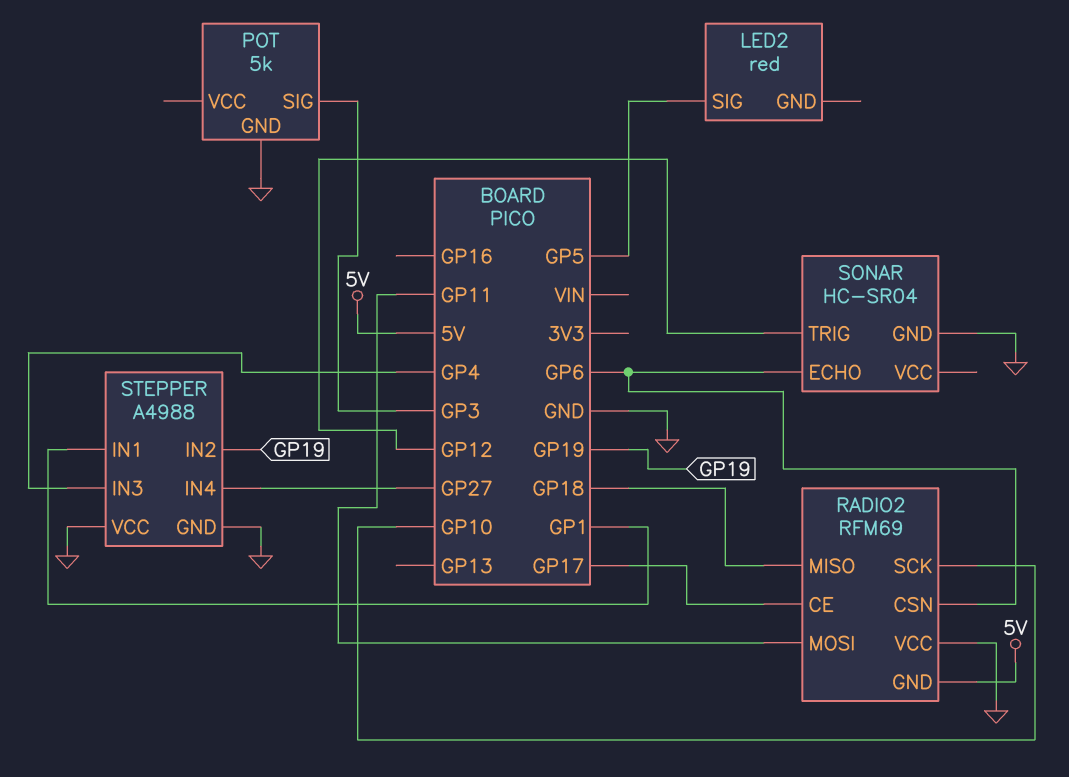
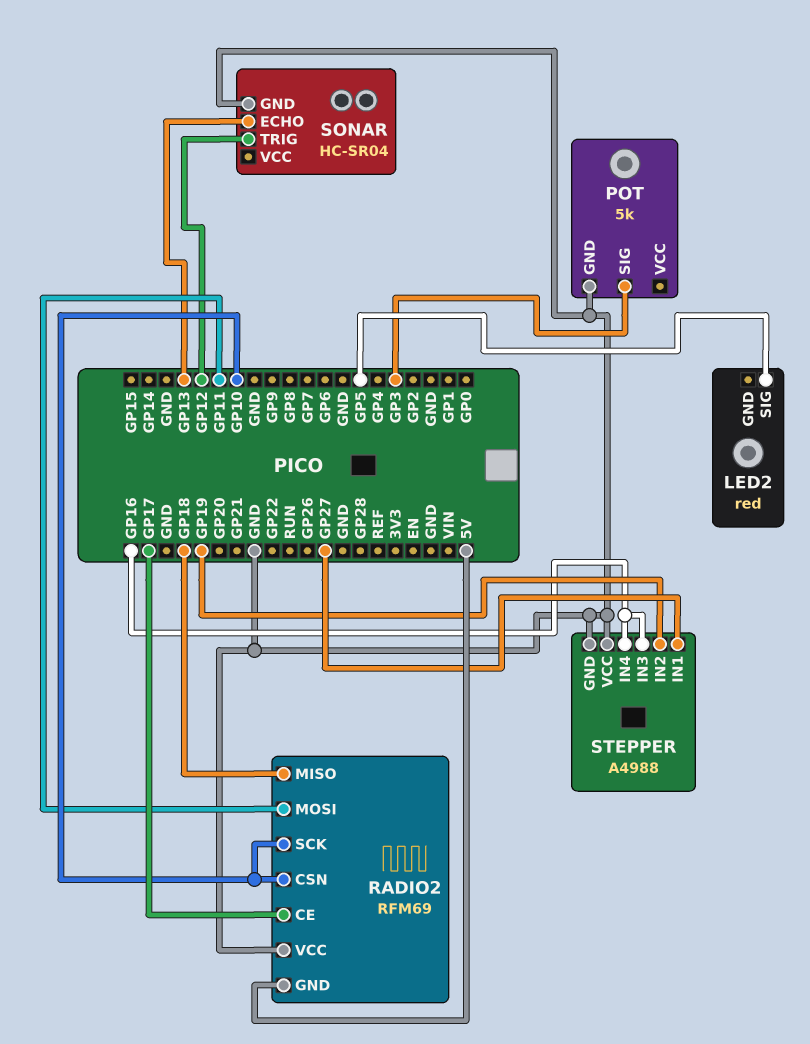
RADIO2 pin CSN: GP6 -> GP10
SONAR pin ECHO: GP6 -> GP13
STEPPER pin IN1: GP1 -> GP27
STEPPER pin IN3: GP4 -> GP16
STEPPER pin IN4: GP27 -> GP16

